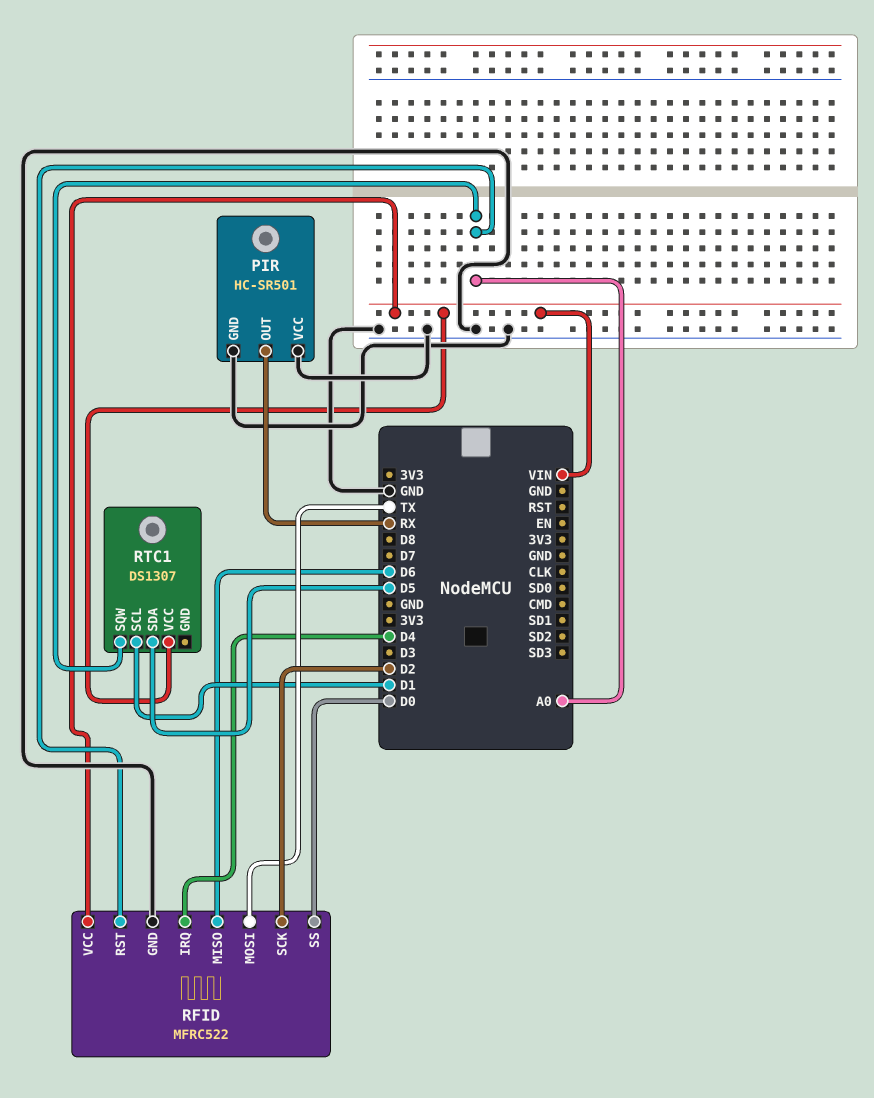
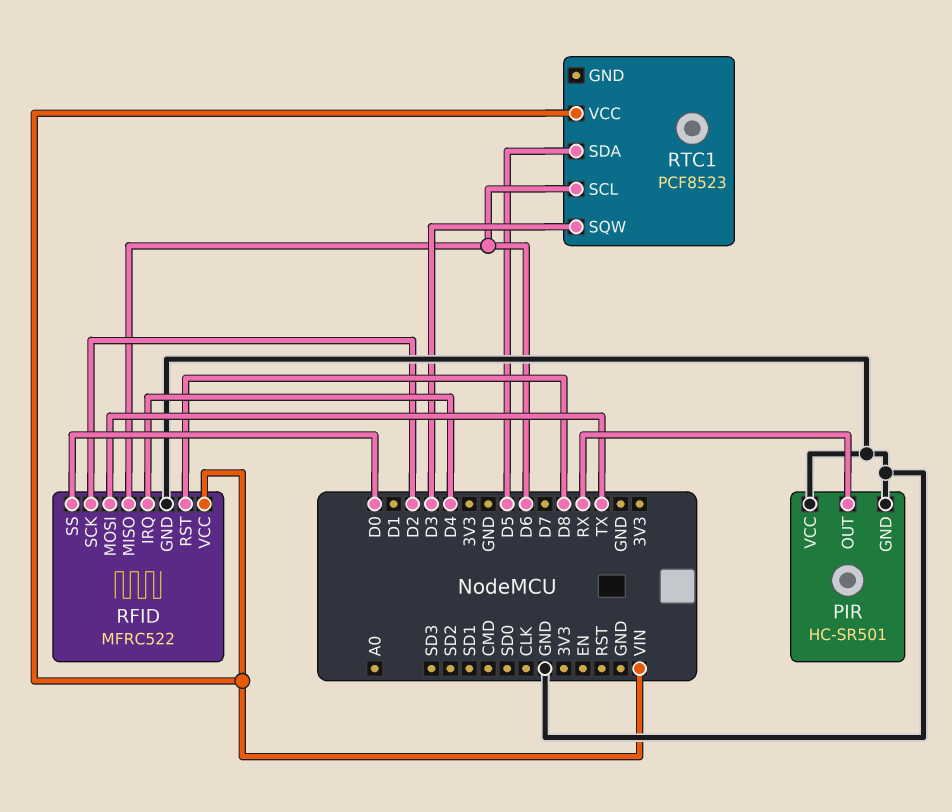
RFID pin RST: A0 -> D8
RTC1: DS1307 -> PCF8523
RTC1 pin SCL: D1 -> D6
RTC1 pin SQW: A0 -> D3

